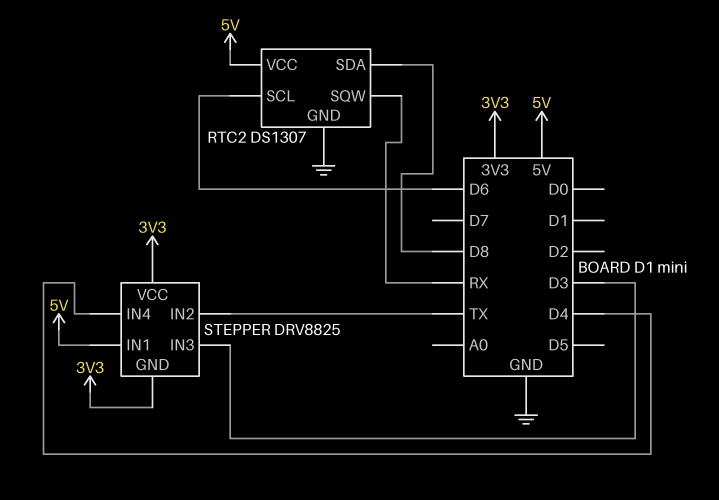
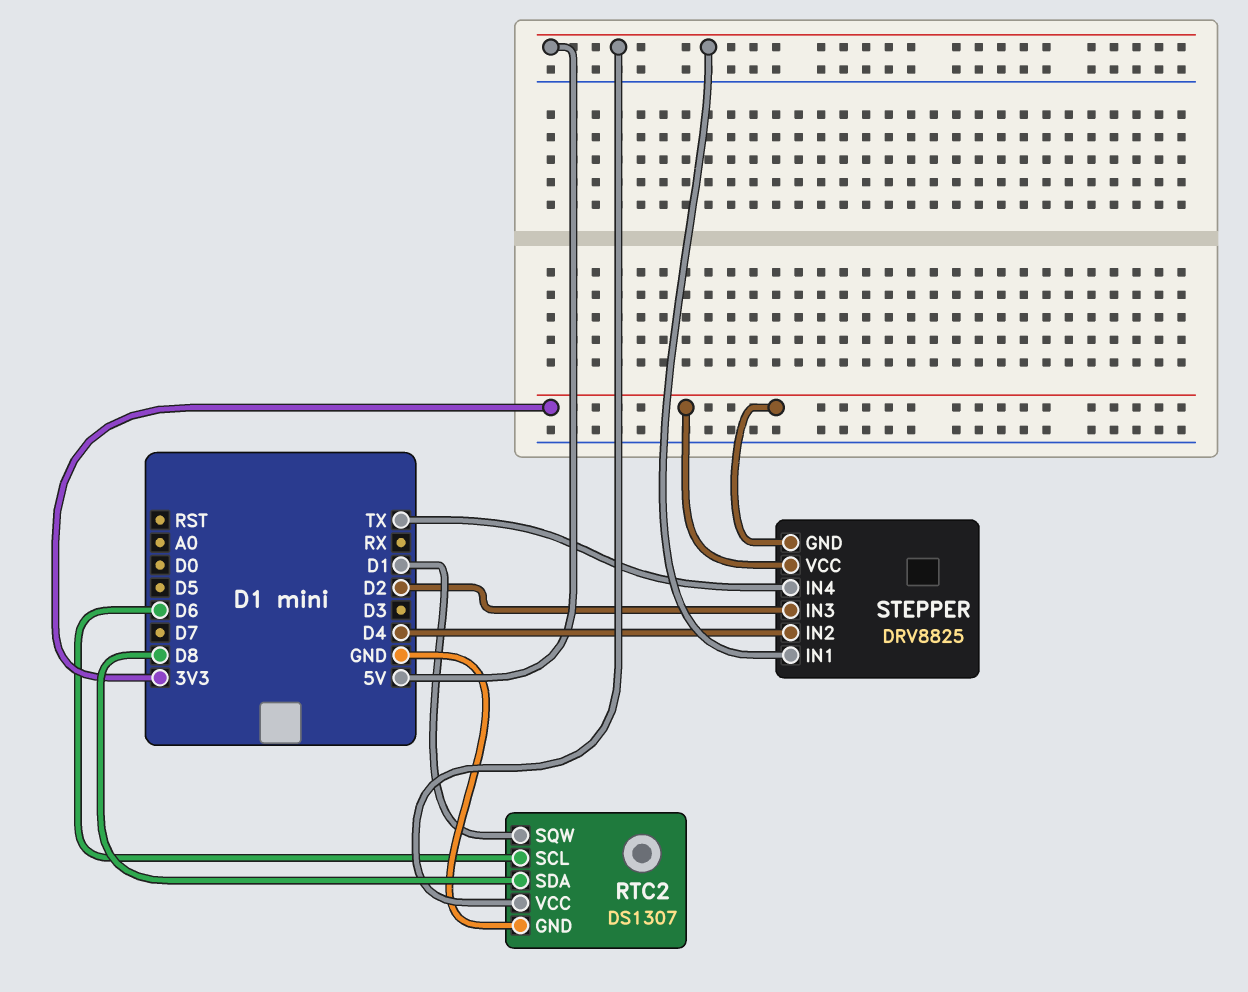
RTC2 pin SQW: RX -> D1
STEPPER pin IN2: TX -> D4
STEPPER pin IN3: D3 -> D2
STEPPER pin IN4: D4 -> TX

